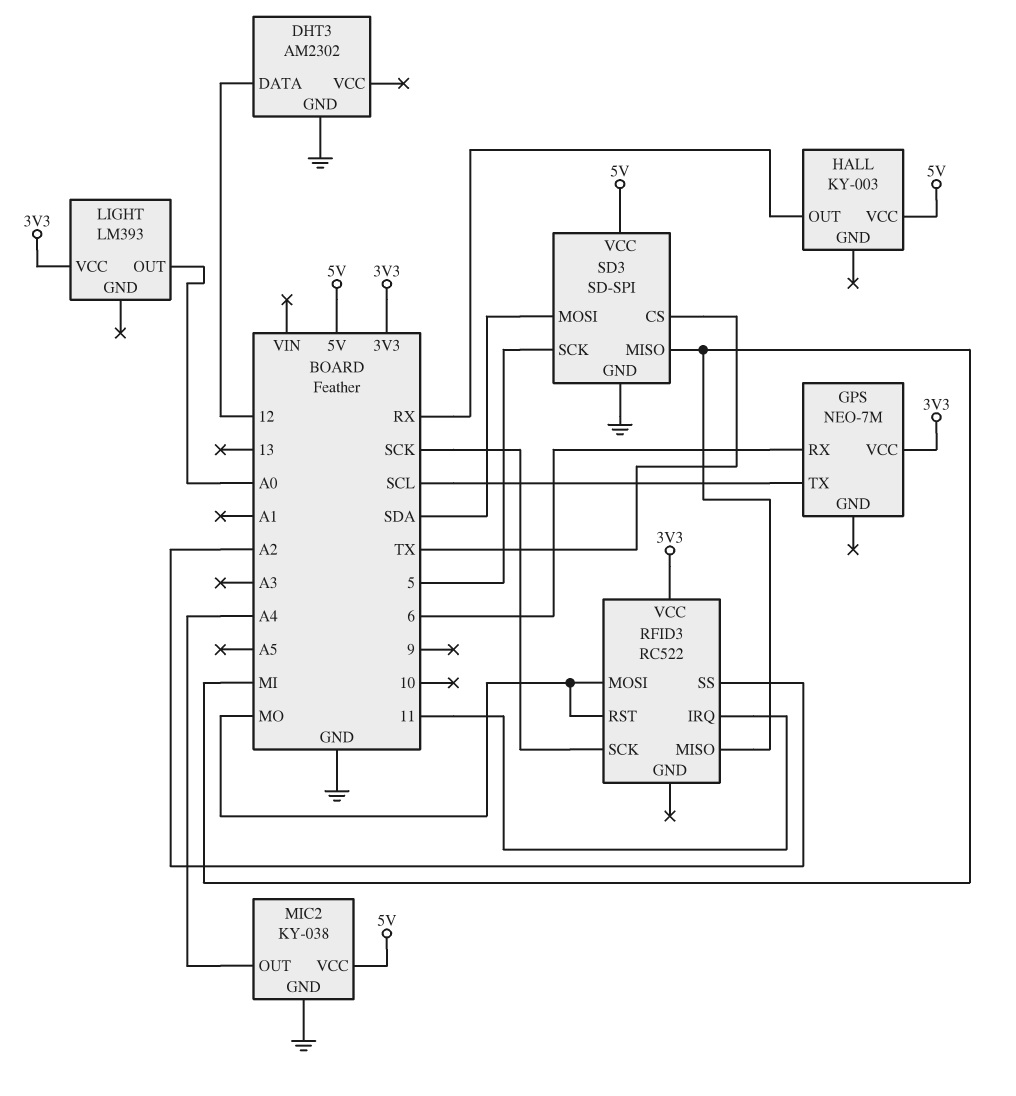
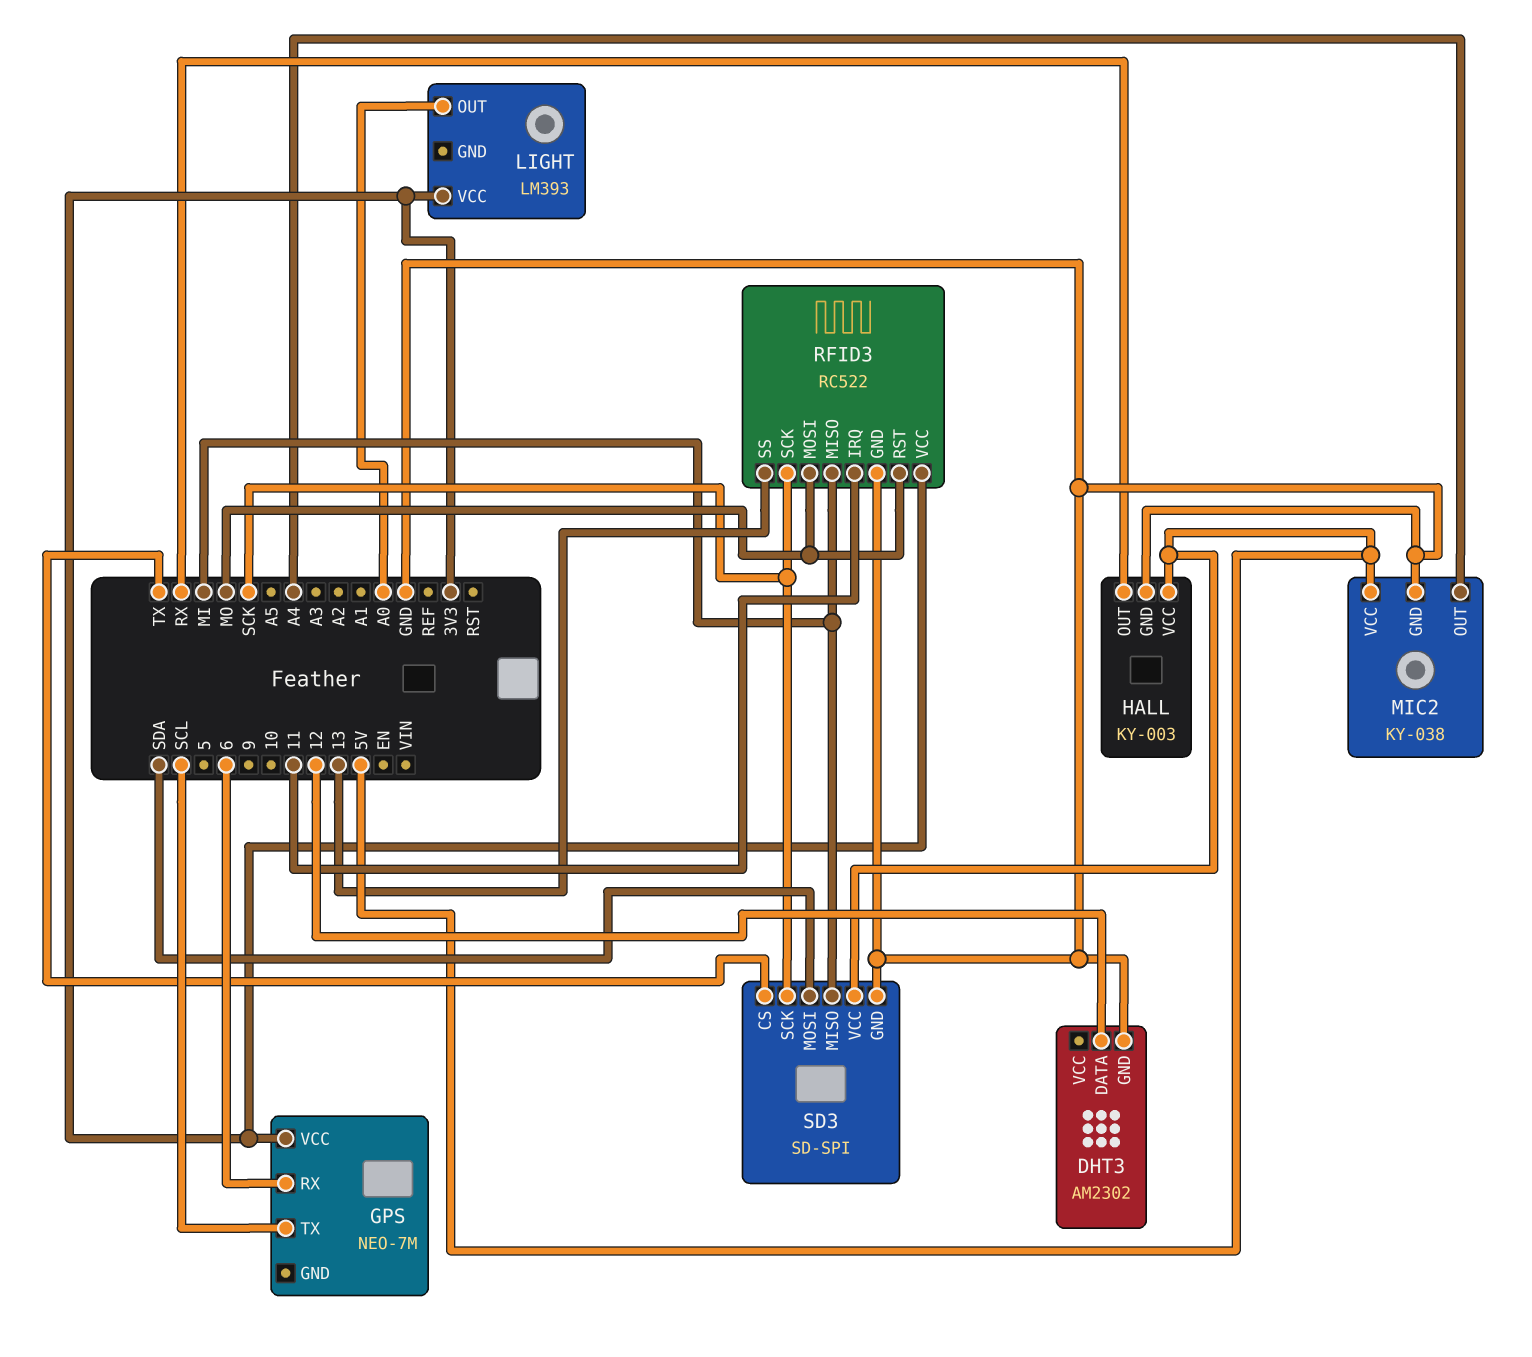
HALL pin GND: none -> GND
RFID3 pin GND: none -> GND
RFID3 pin SS: A2 -> 13
SD3 pin SCK: 5 -> SCK

